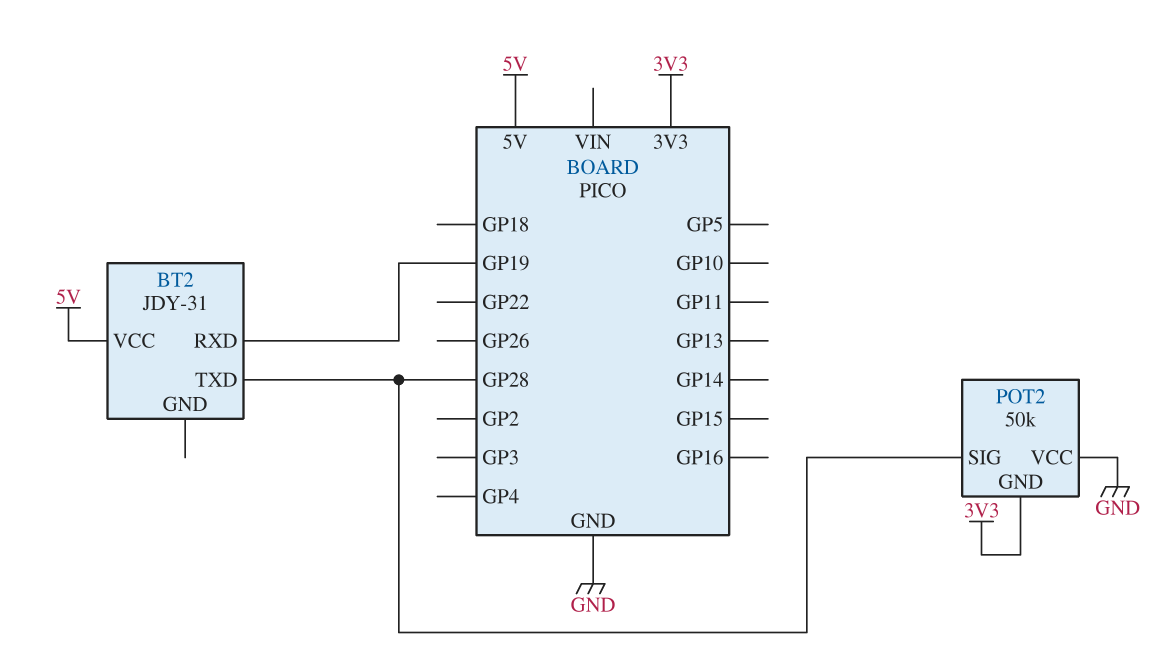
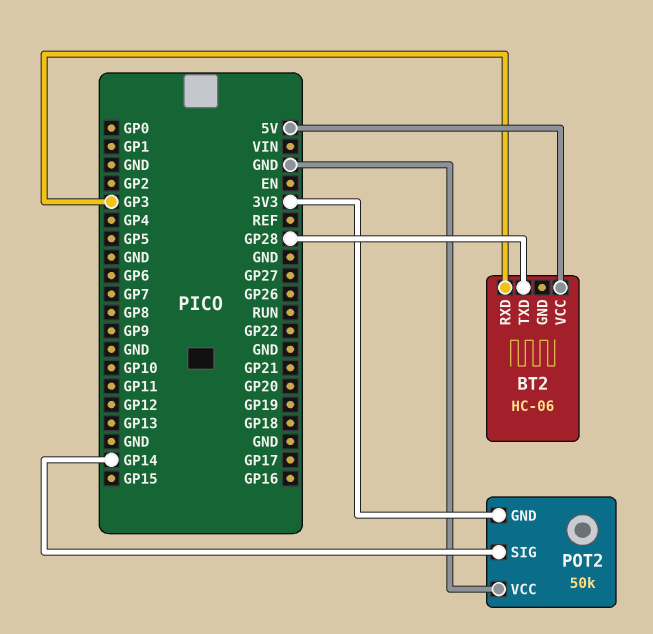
BT2: JDY-31 -> HC-06
BT2 pin RXD: GP19 -> GP3
POT2 pin SIG: GP28 -> GP14

